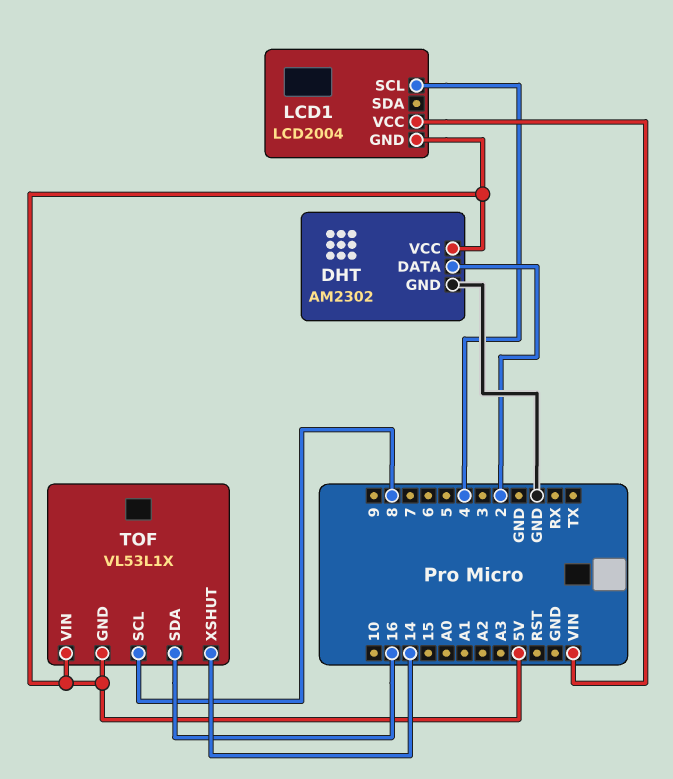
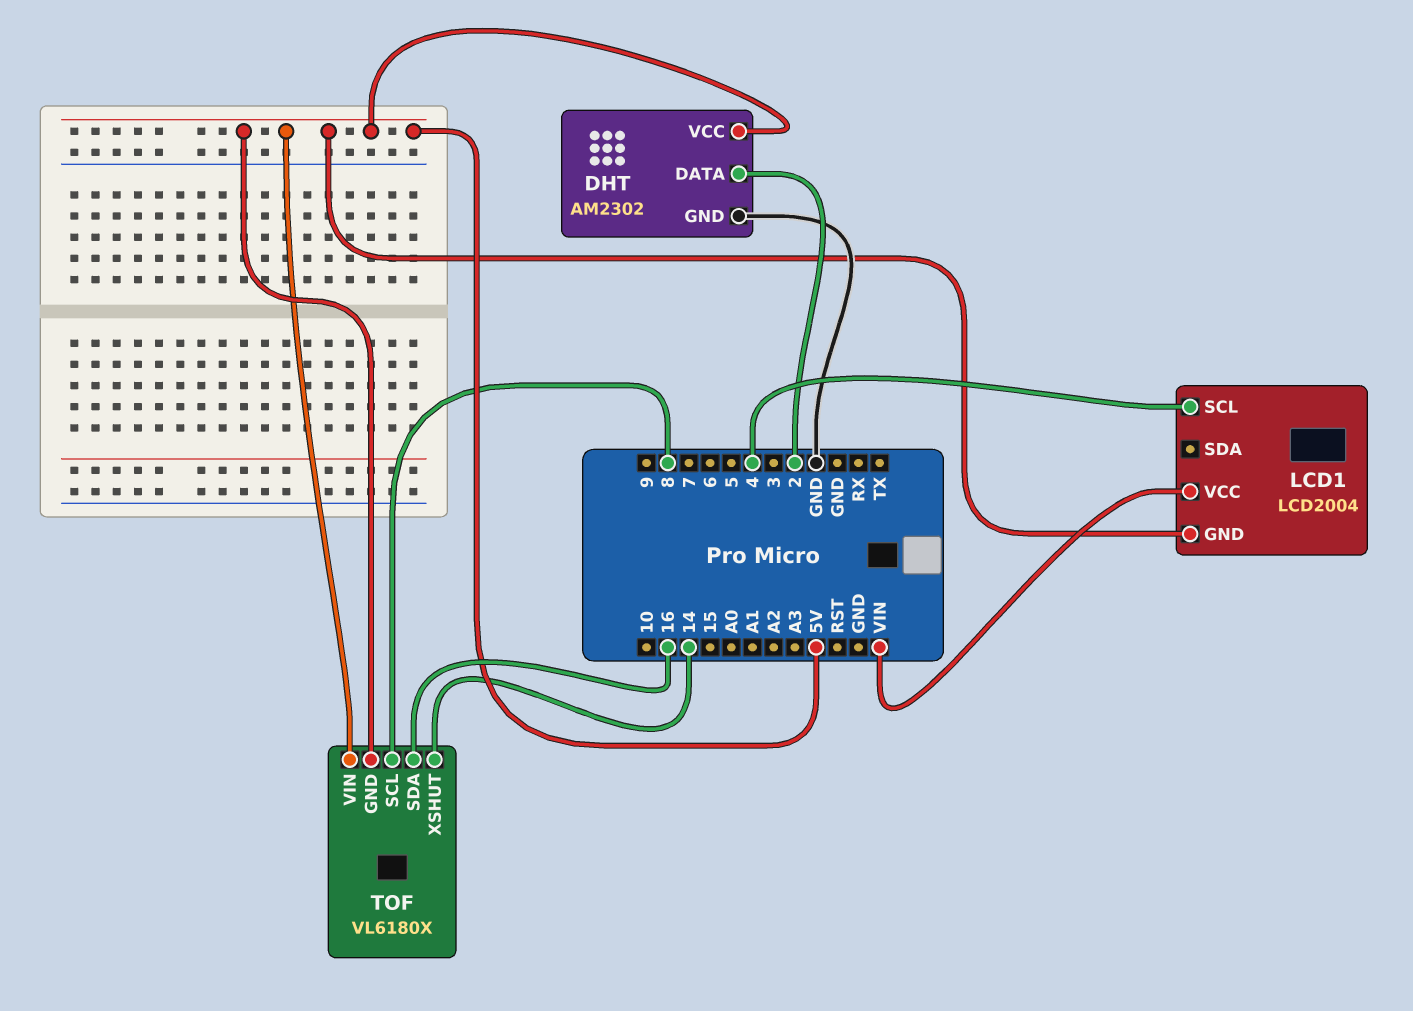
TOF: VL53L1X -> VL6180X

